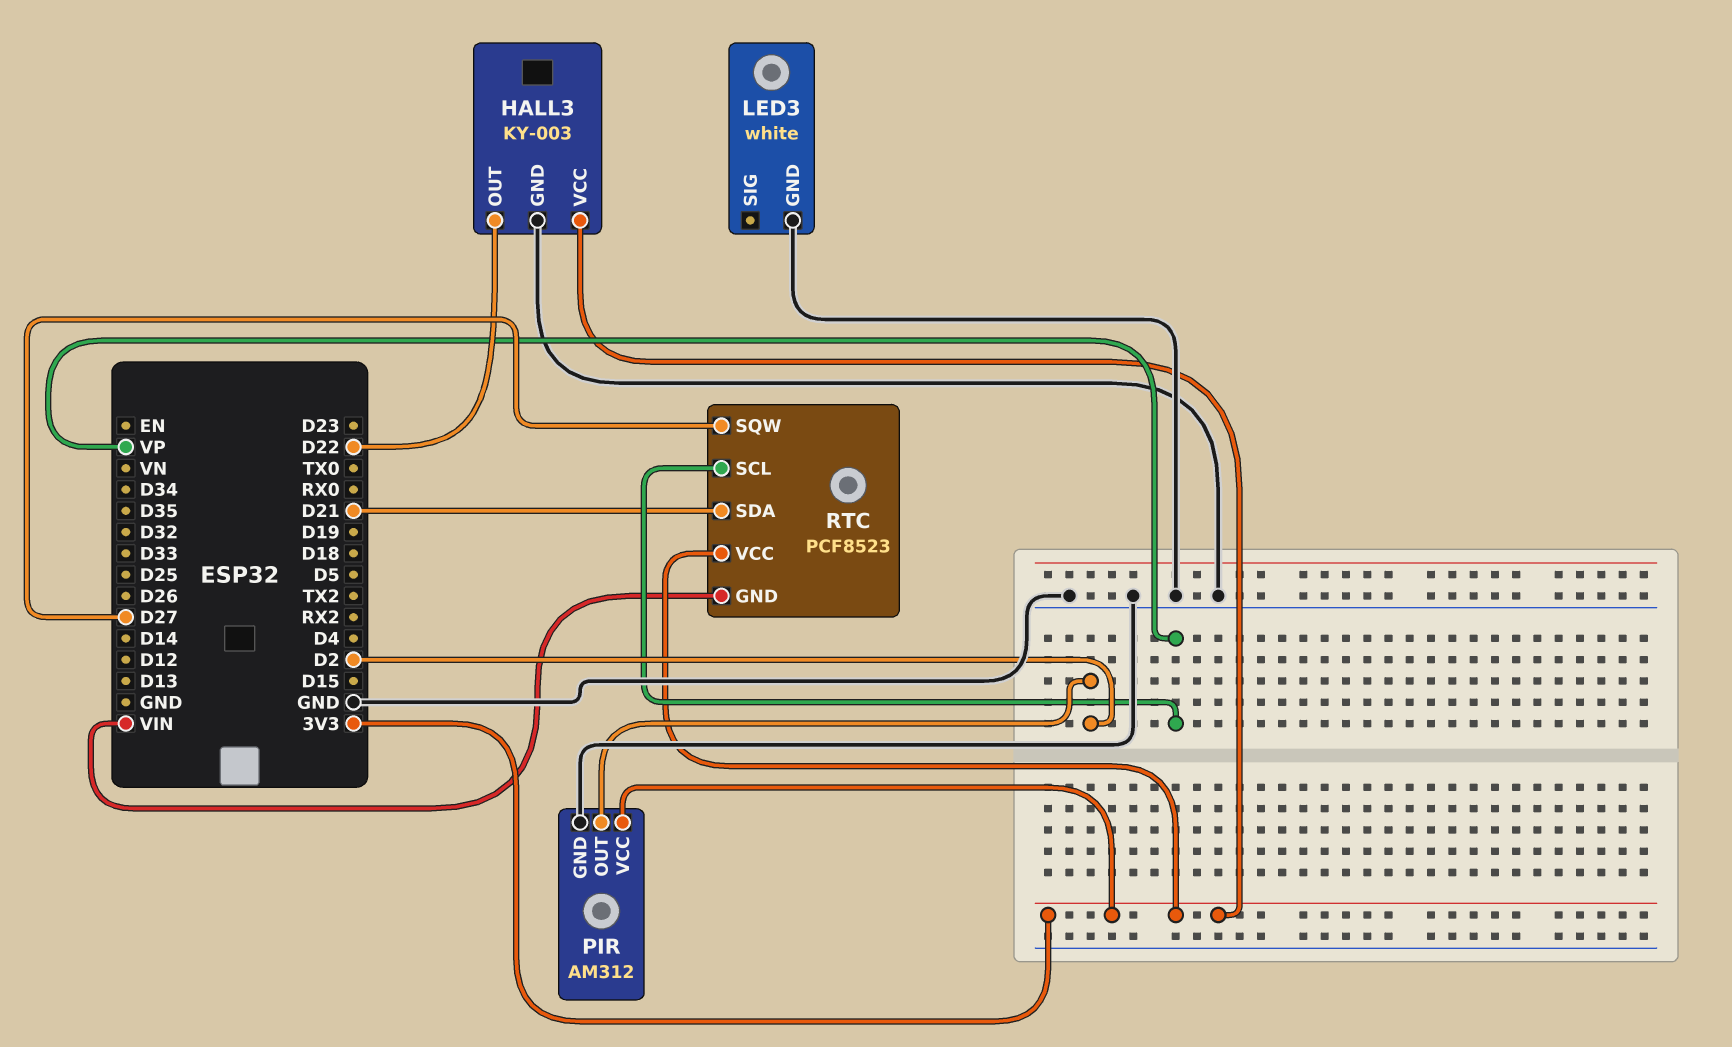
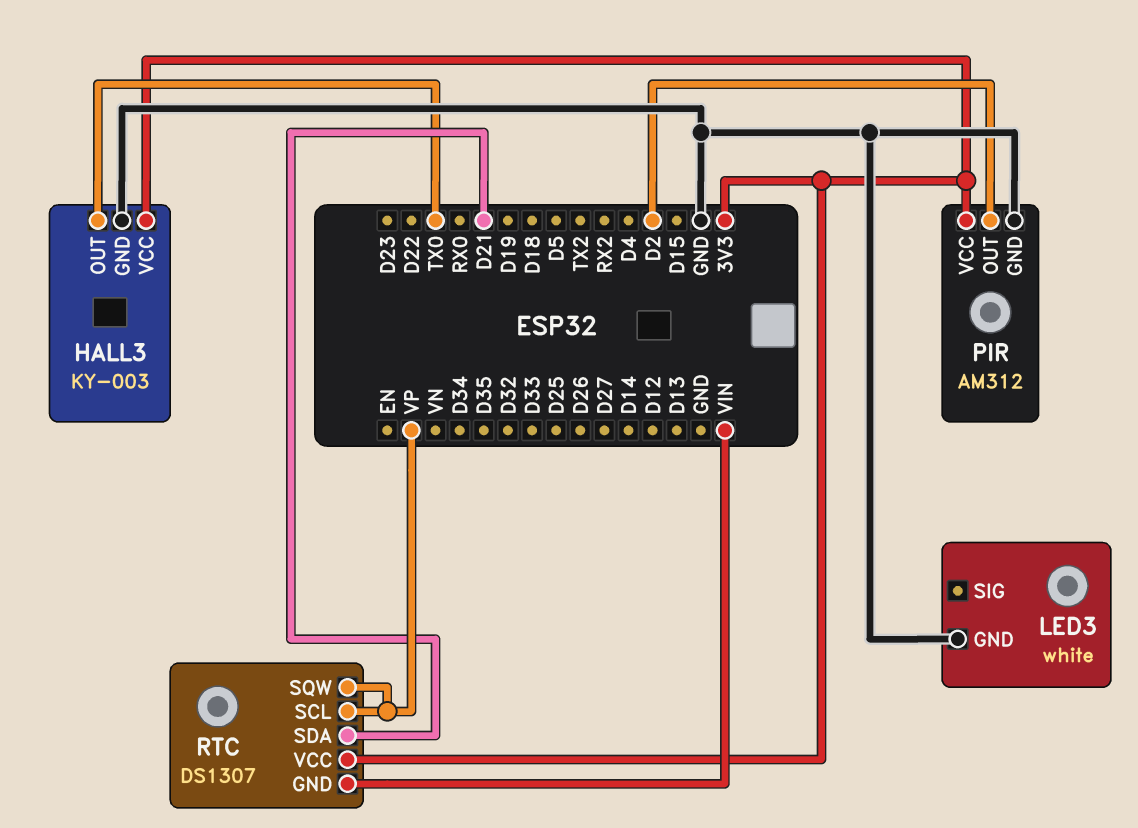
HALL3 pin OUT: D22 -> TX0
RTC: PCF8523 -> DS1307
RTC pin SQW: D27 -> VP

